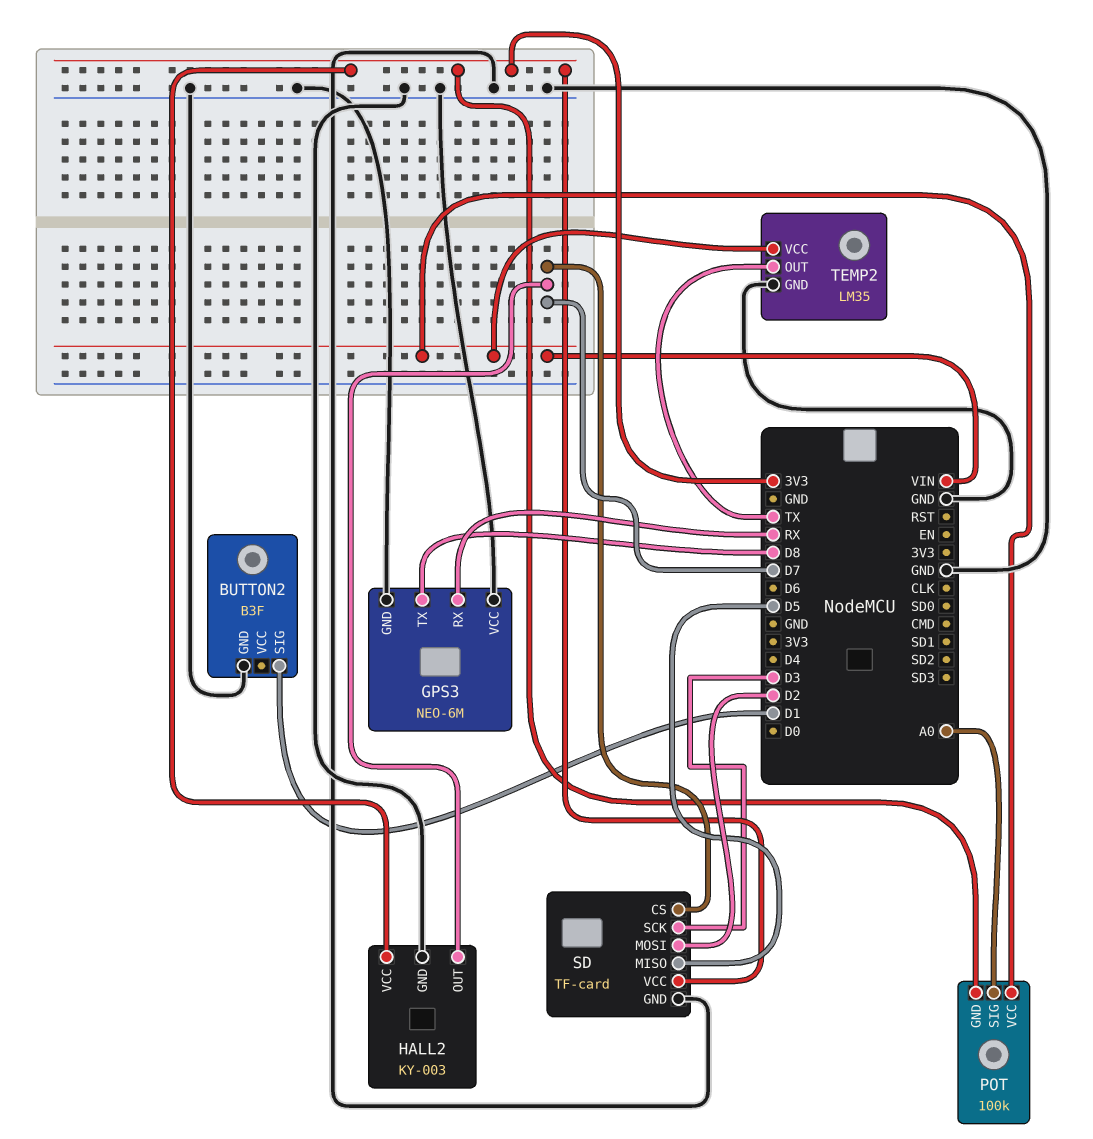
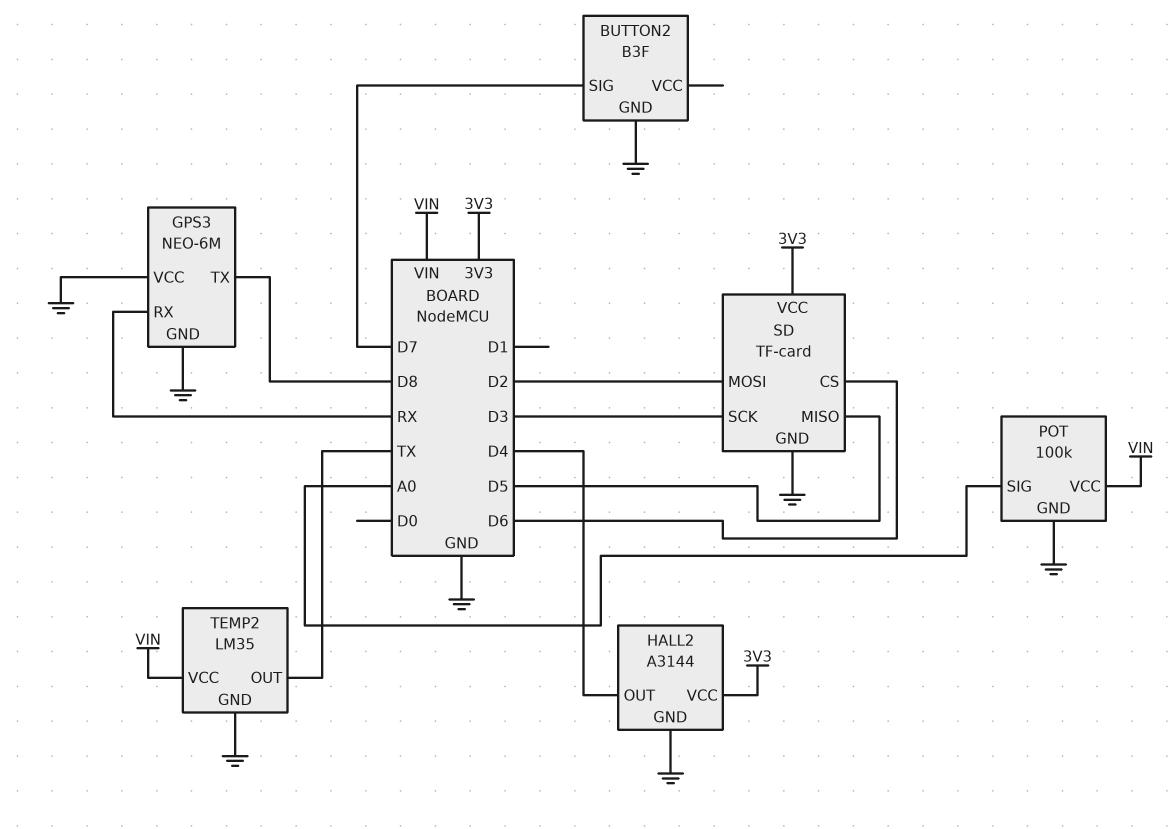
BUTTON2 pin SIG: D1 -> D7
HALL2: KY-003 -> A3144
HALL2 pin OUT: D7 -> D4
POT pin GND: 3V3 -> GND
SD pin CS: D7 -> D6

